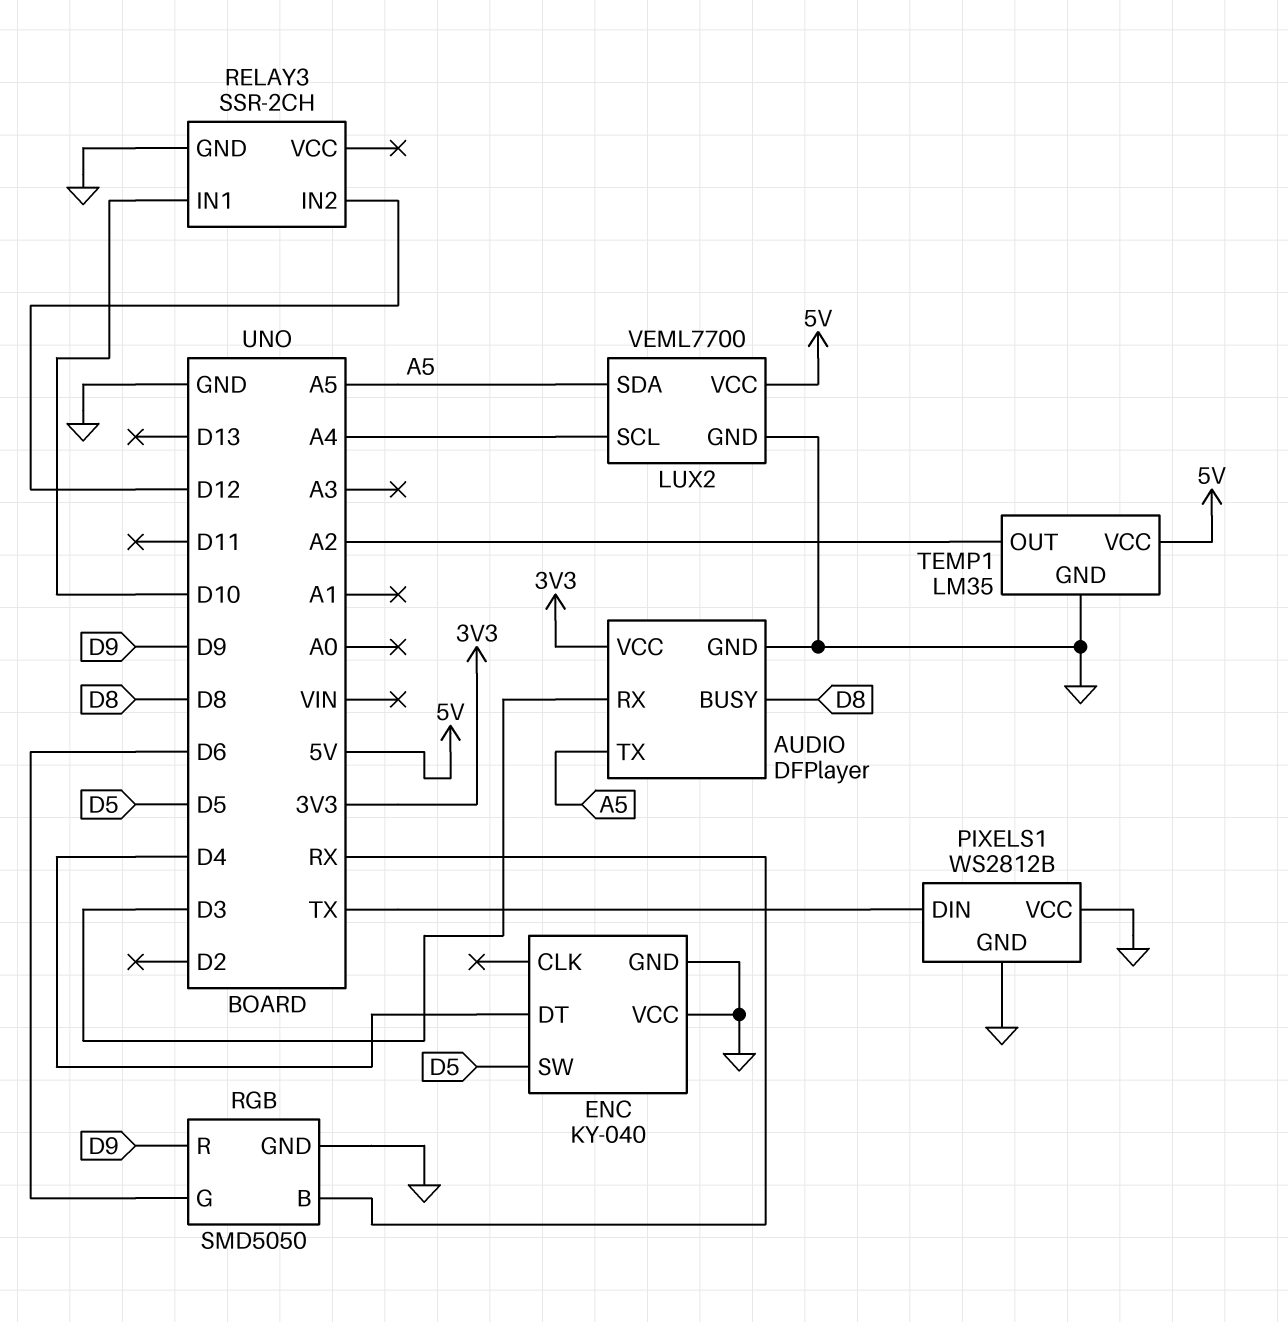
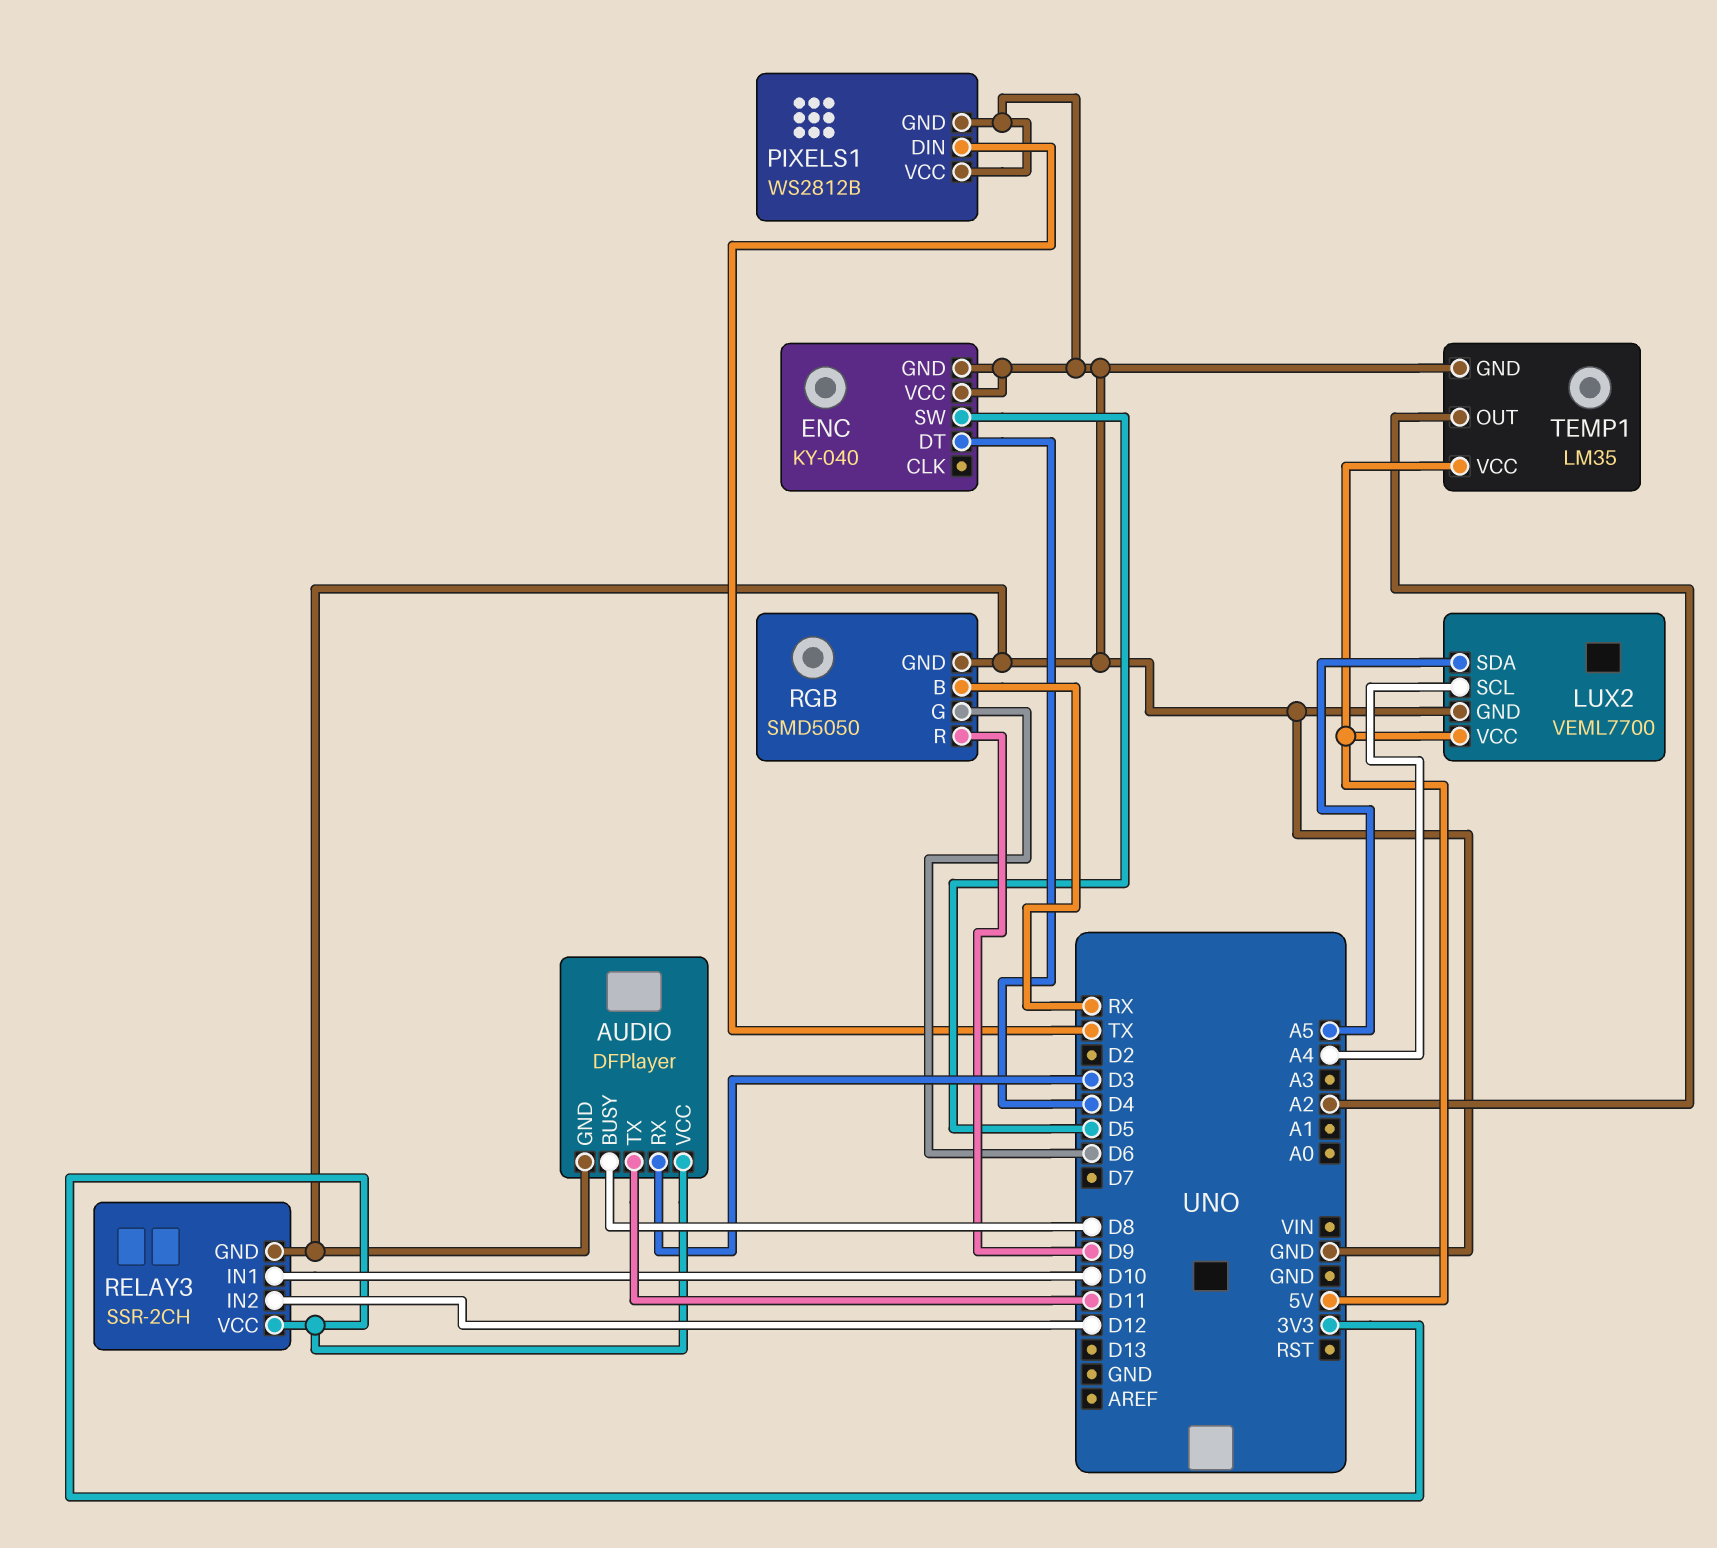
AUDIO pin TX: A5 -> D11
RELAY3 pin VCC: none -> 3V3

